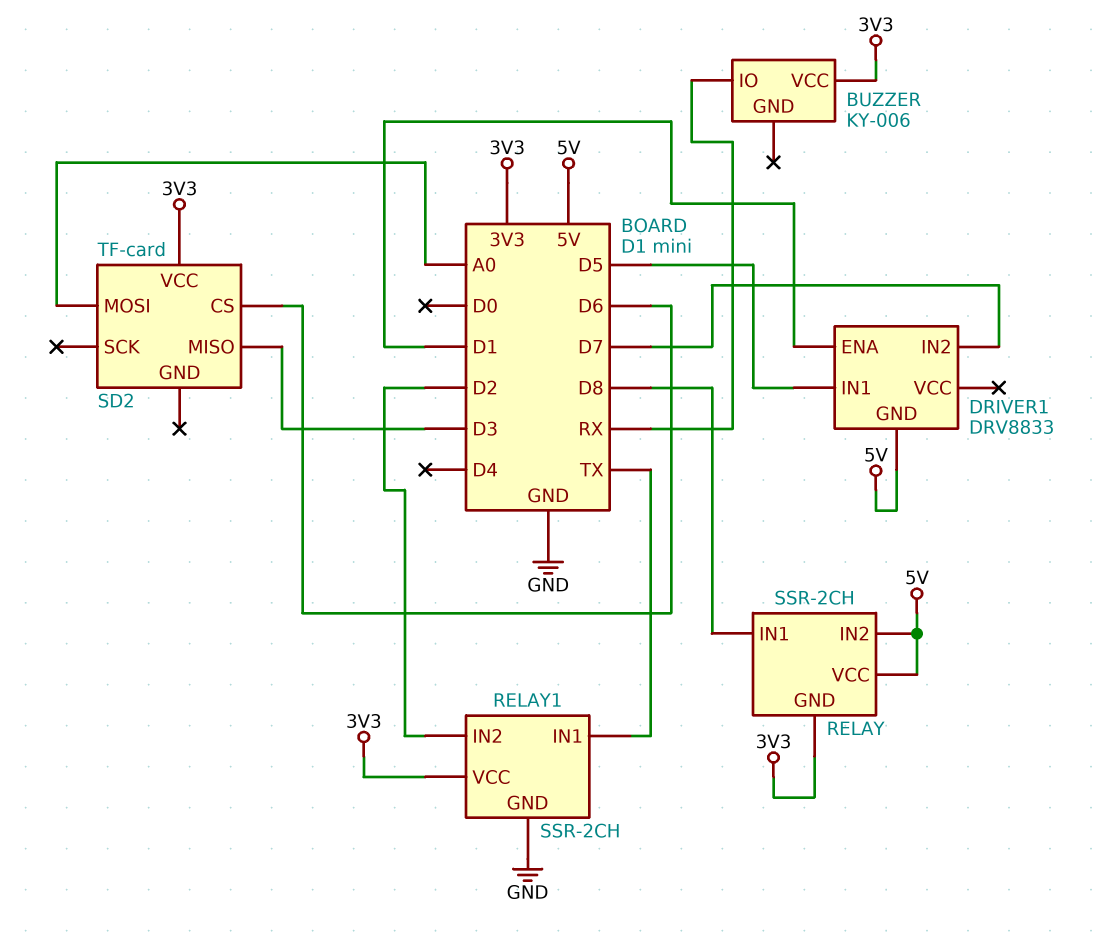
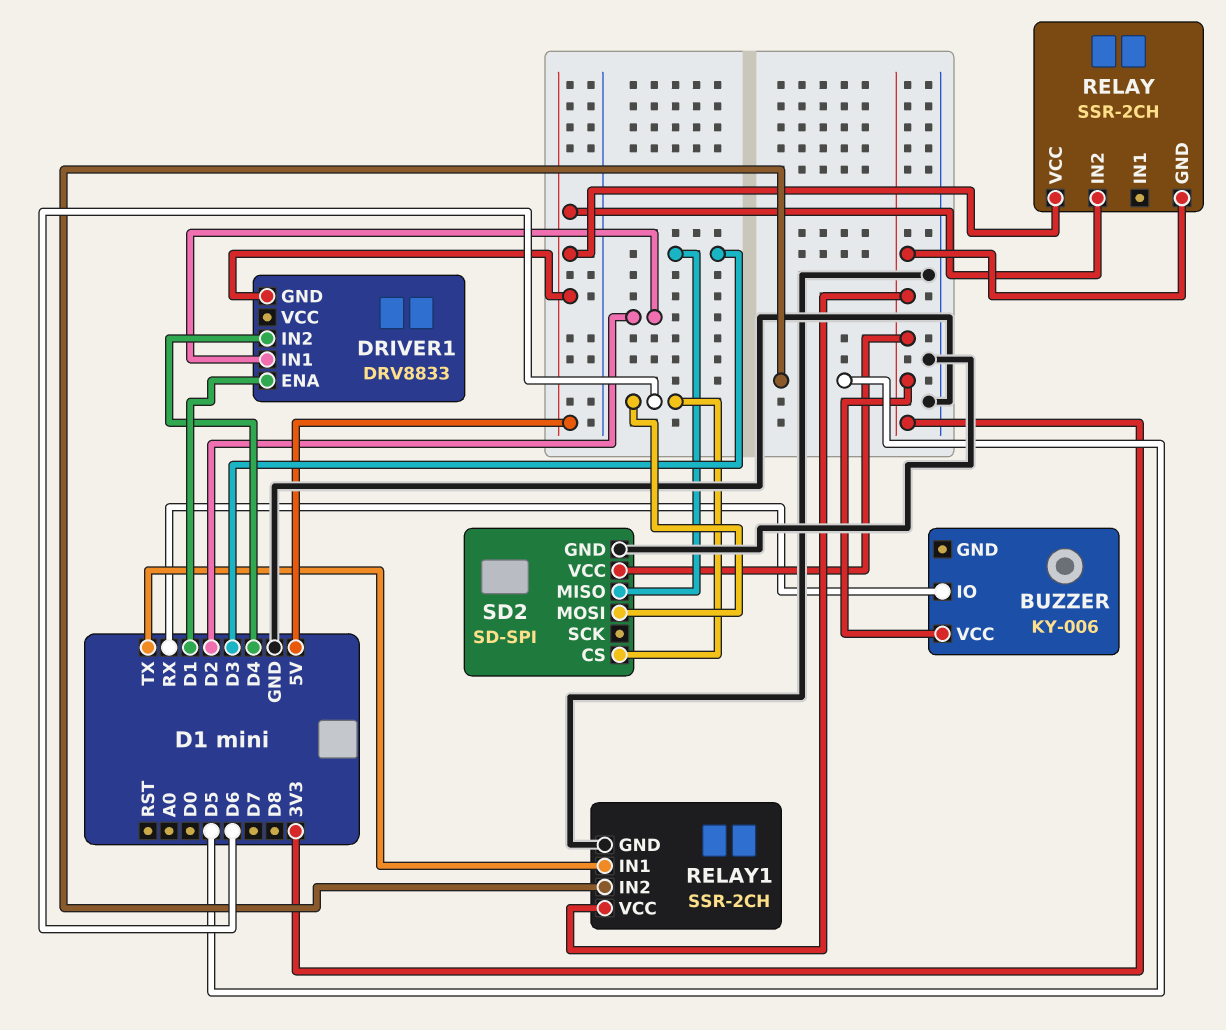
DRIVER1 pin IN1: D5 -> D2
DRIVER1 pin IN2: D7 -> D4
RELAY pin IN1: D8 -> none
RELAY1 pin IN2: D2 -> D5
SD2: TF-card -> SD-SPI
SD2 pin GND: none -> GND
SD2 pin MOSI: A0 -> D6

